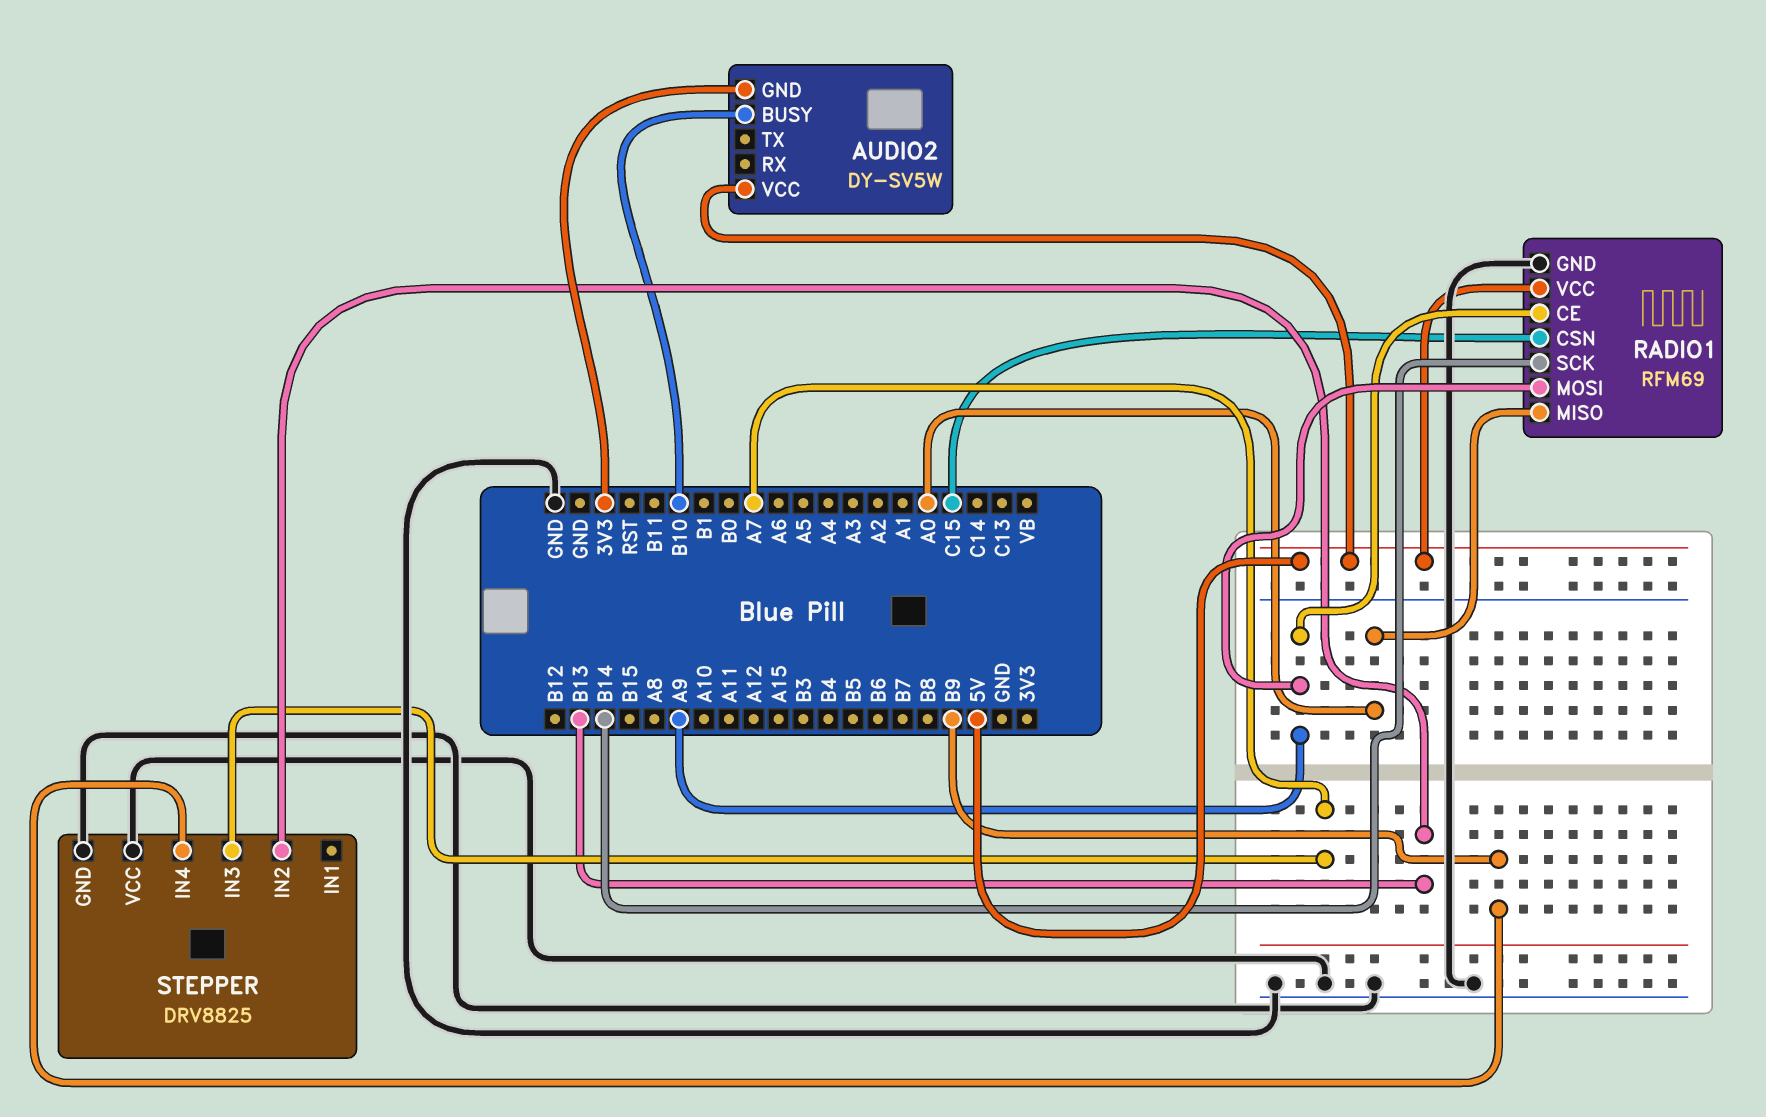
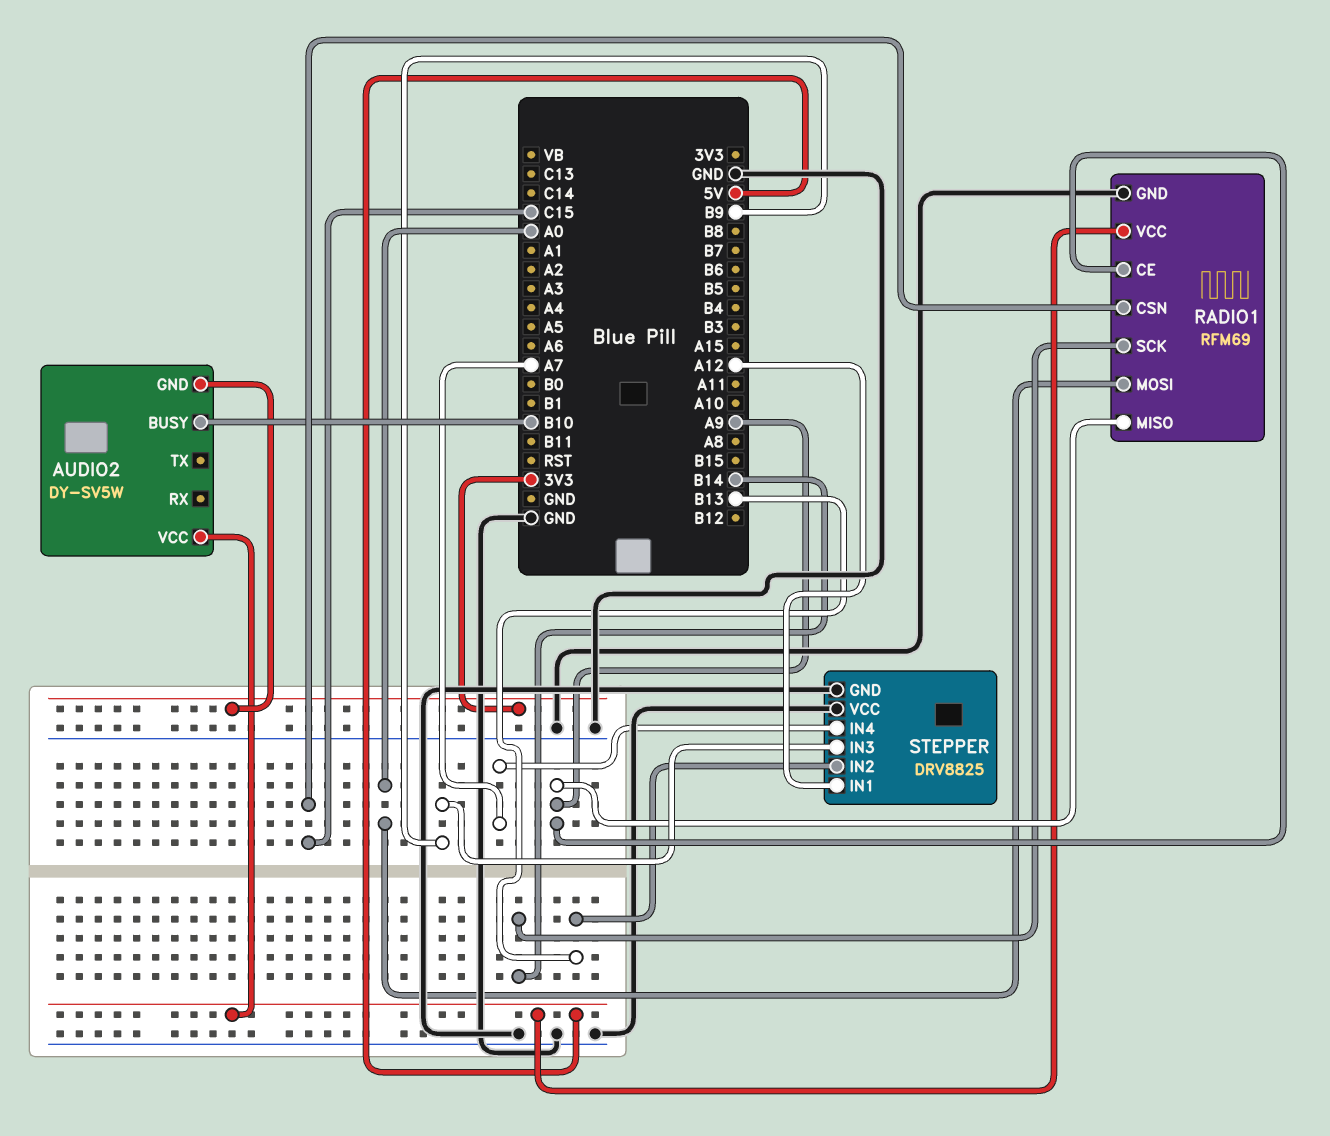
RADIO1 pin MISO: A0 -> A9
RADIO1 pin MOSI: A9 -> A0
STEPPER pin IN1: none -> A12
STEPPER pin IN3: A7 -> B9
STEPPER pin IN4: B9 -> A7

